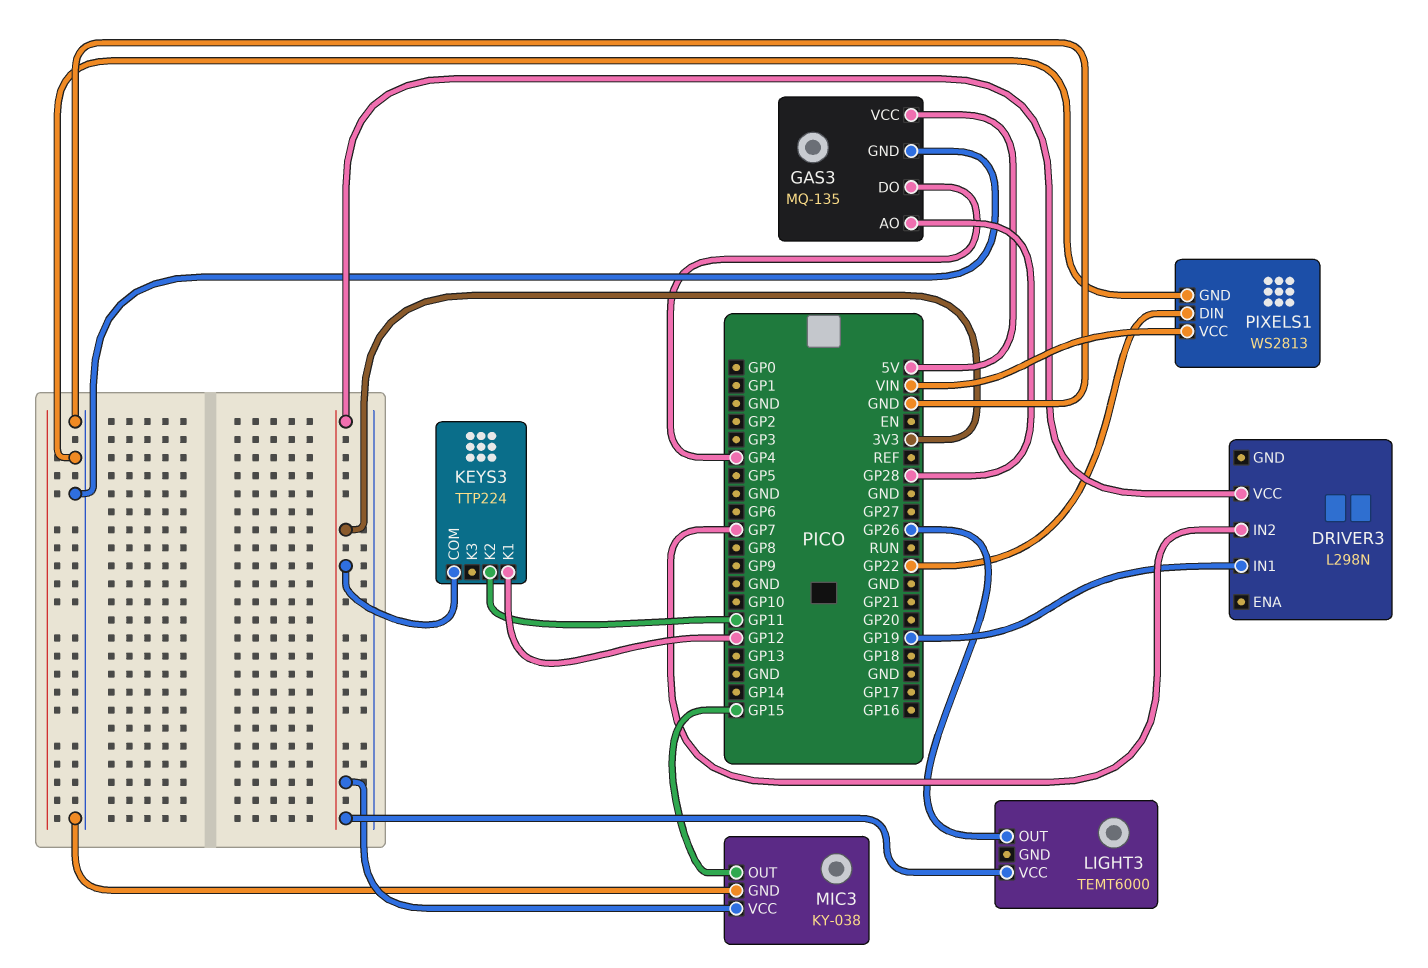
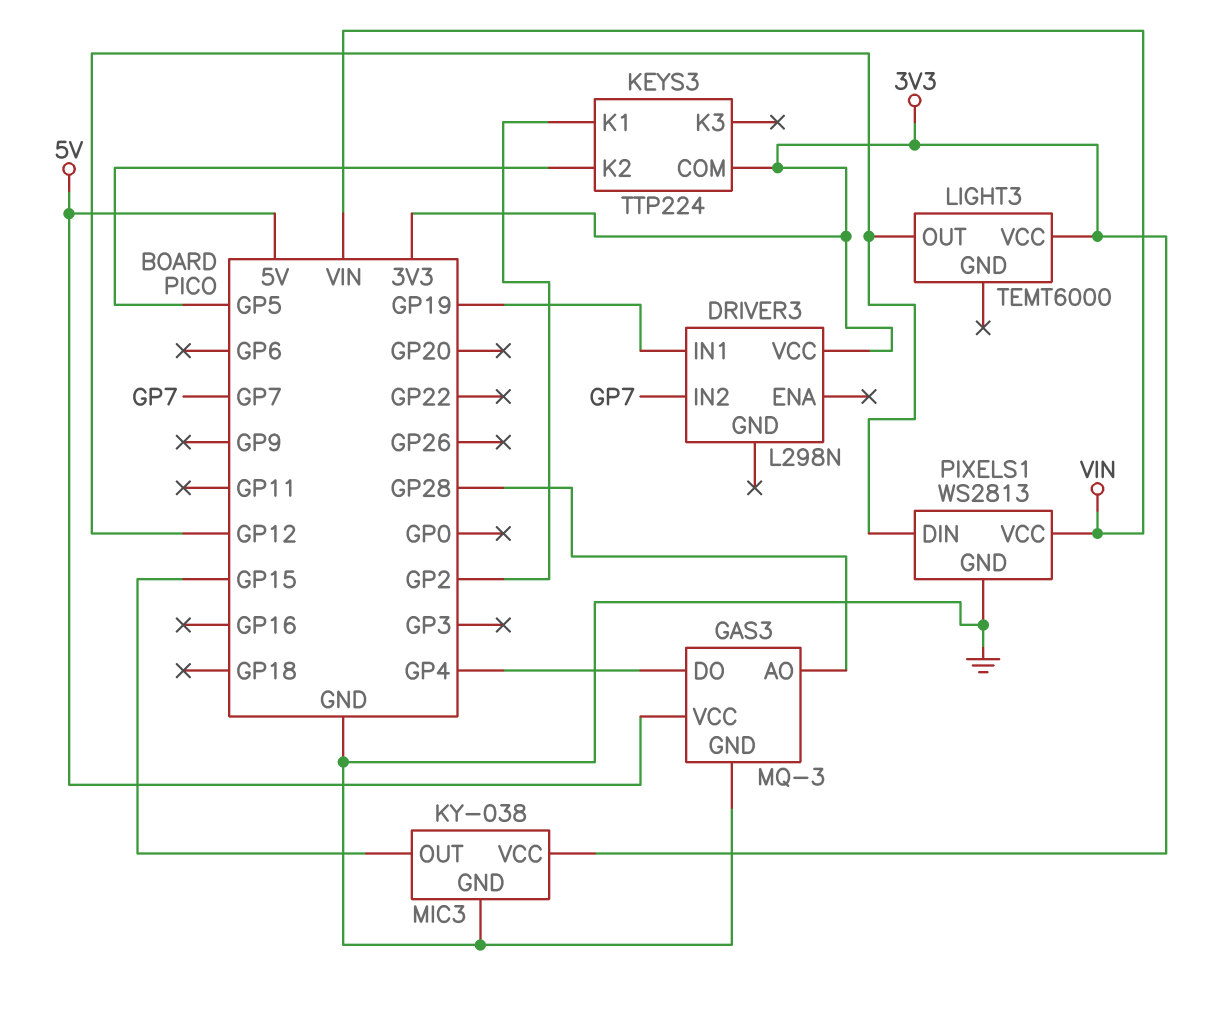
GAS3: MQ-135 -> MQ-3
KEYS3 pin K1: GP12 -> GP2
KEYS3 pin K2: GP11 -> GP5
LIGHT3 pin OUT: GP26 -> GP12
PIXELS1 pin DIN: GP22 -> GP12

